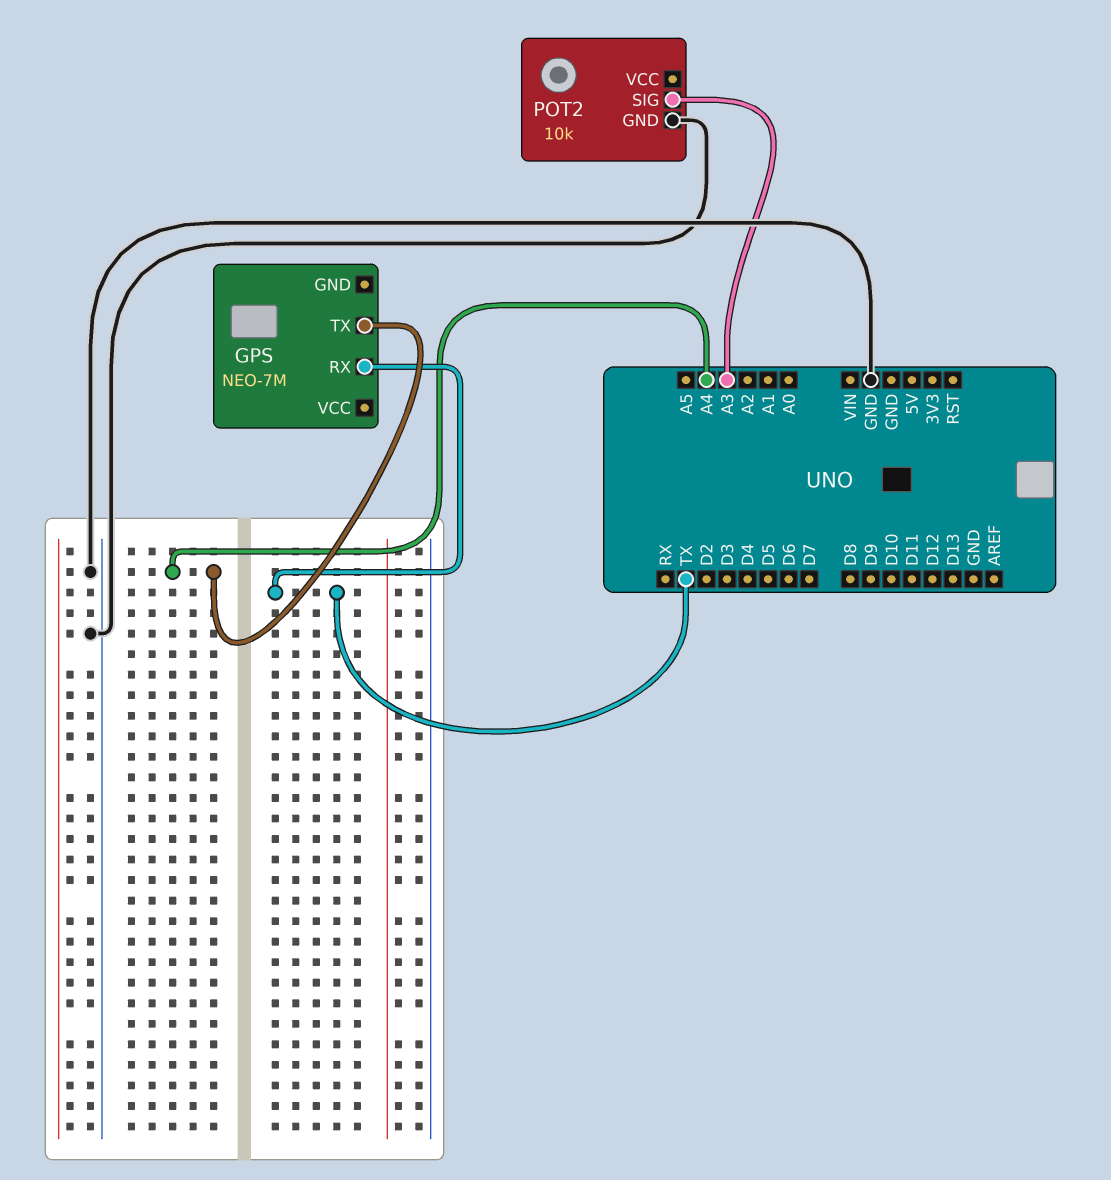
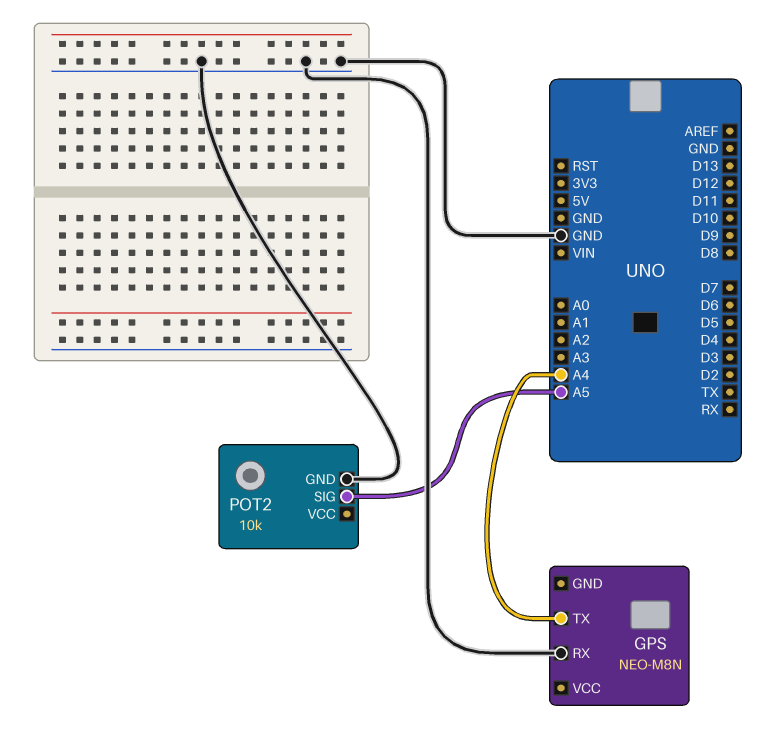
GPS: NEO-7M -> NEO-M8N
GPS pin RX: TX -> GND
POT2 pin SIG: A3 -> A5

